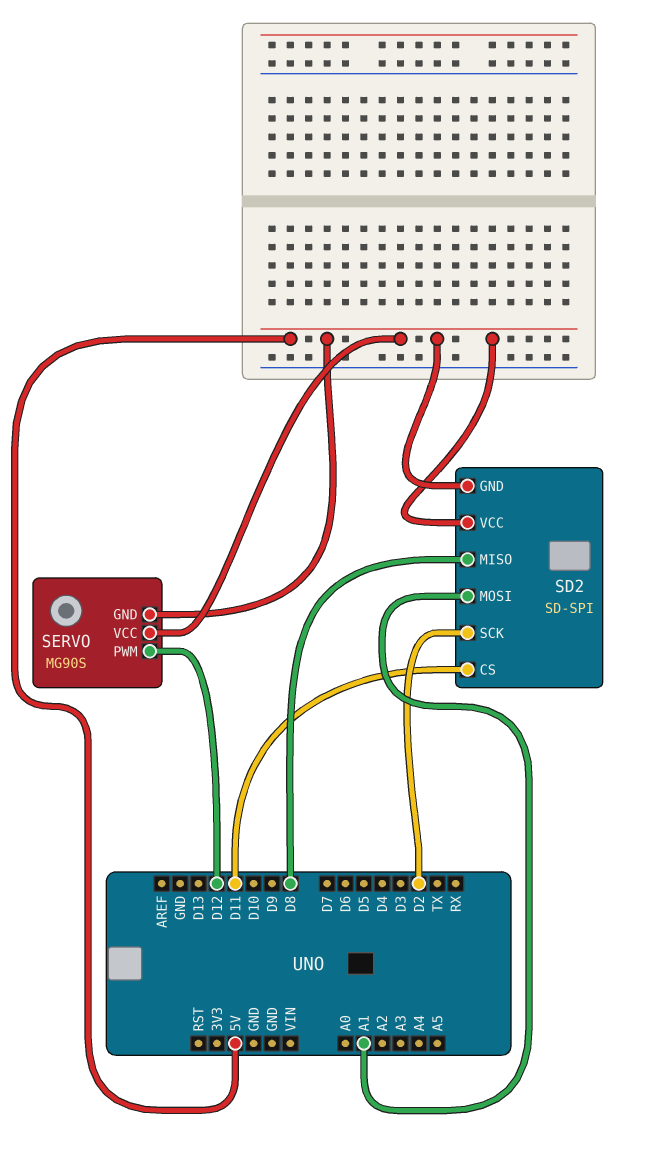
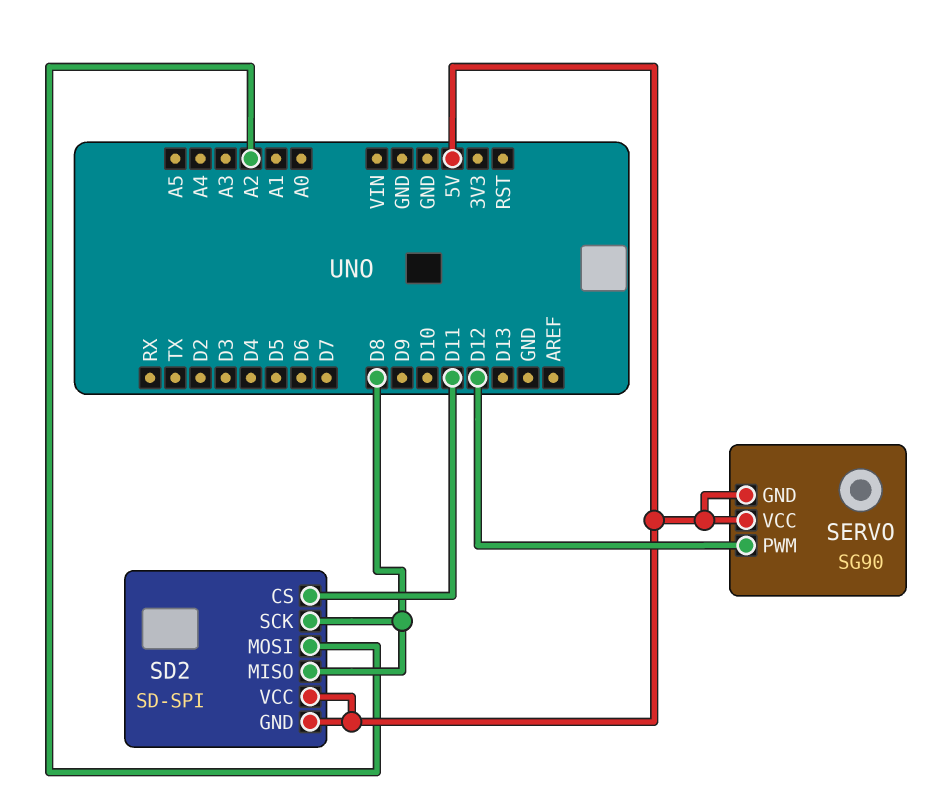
SD2 pin MOSI: A1 -> A2
SD2 pin SCK: D2 -> D8
SERVO: MG90S -> SG90

